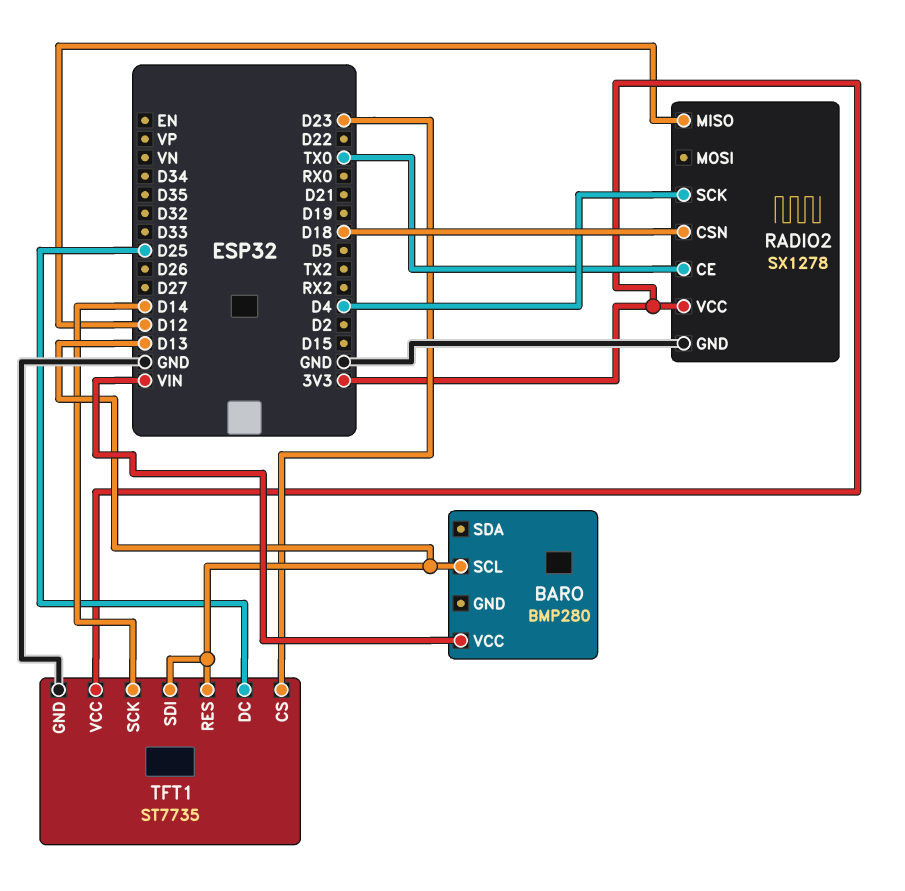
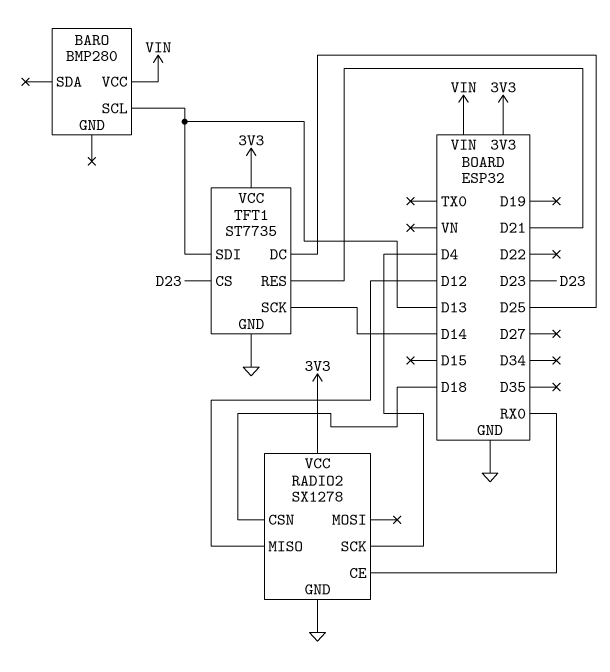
RADIO2 pin CE: TX0 -> RX0
TFT1 pin RES: D13 -> D21

